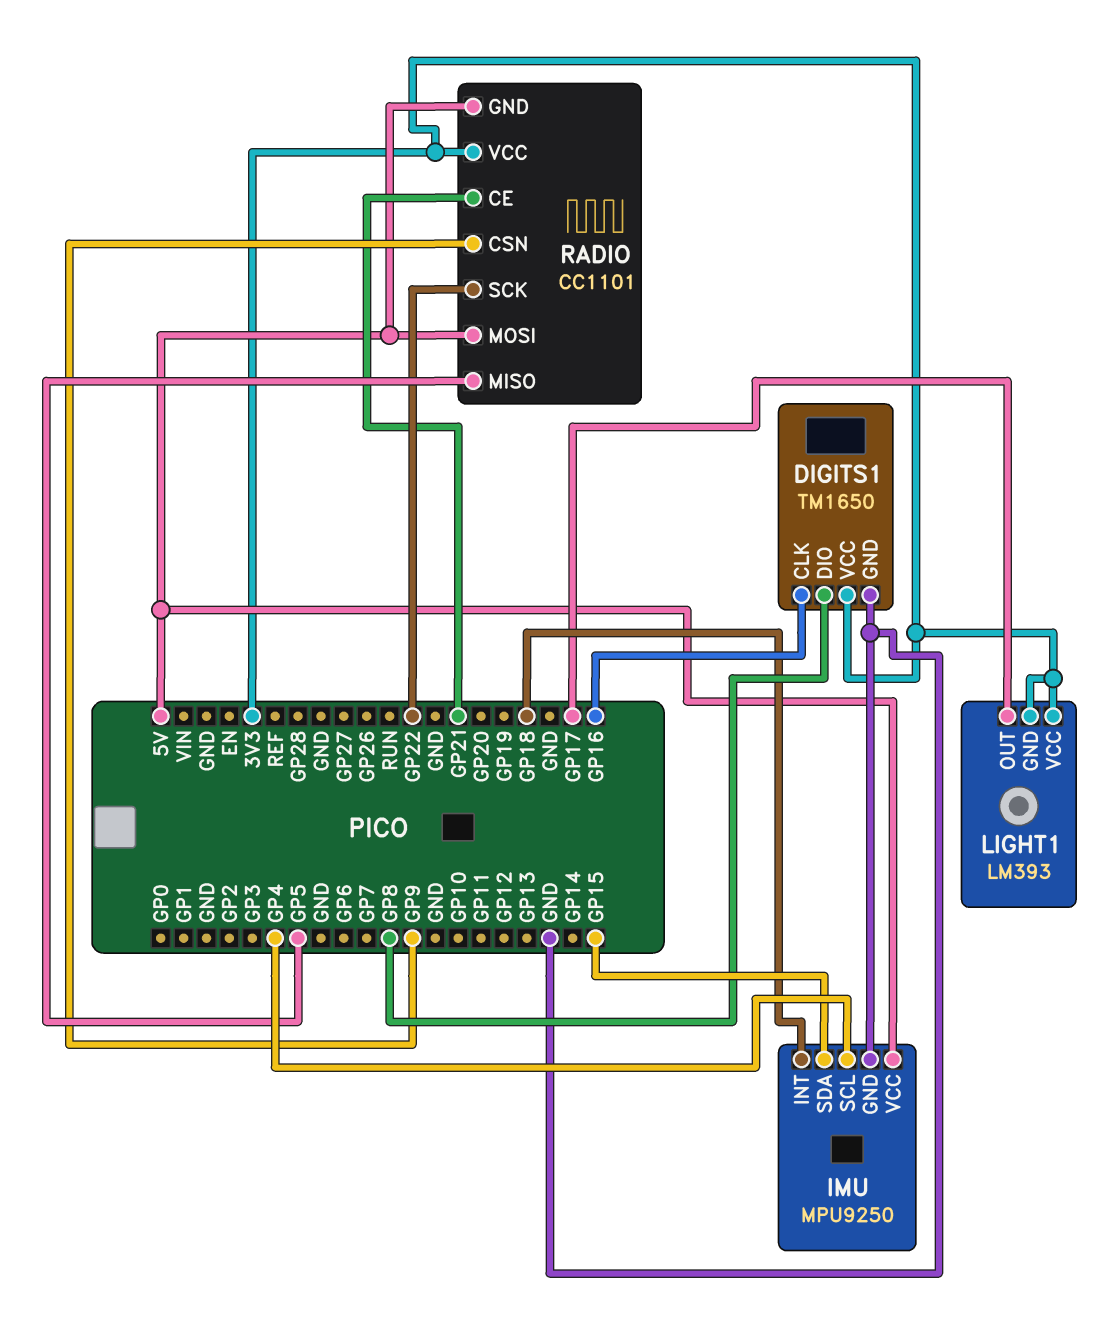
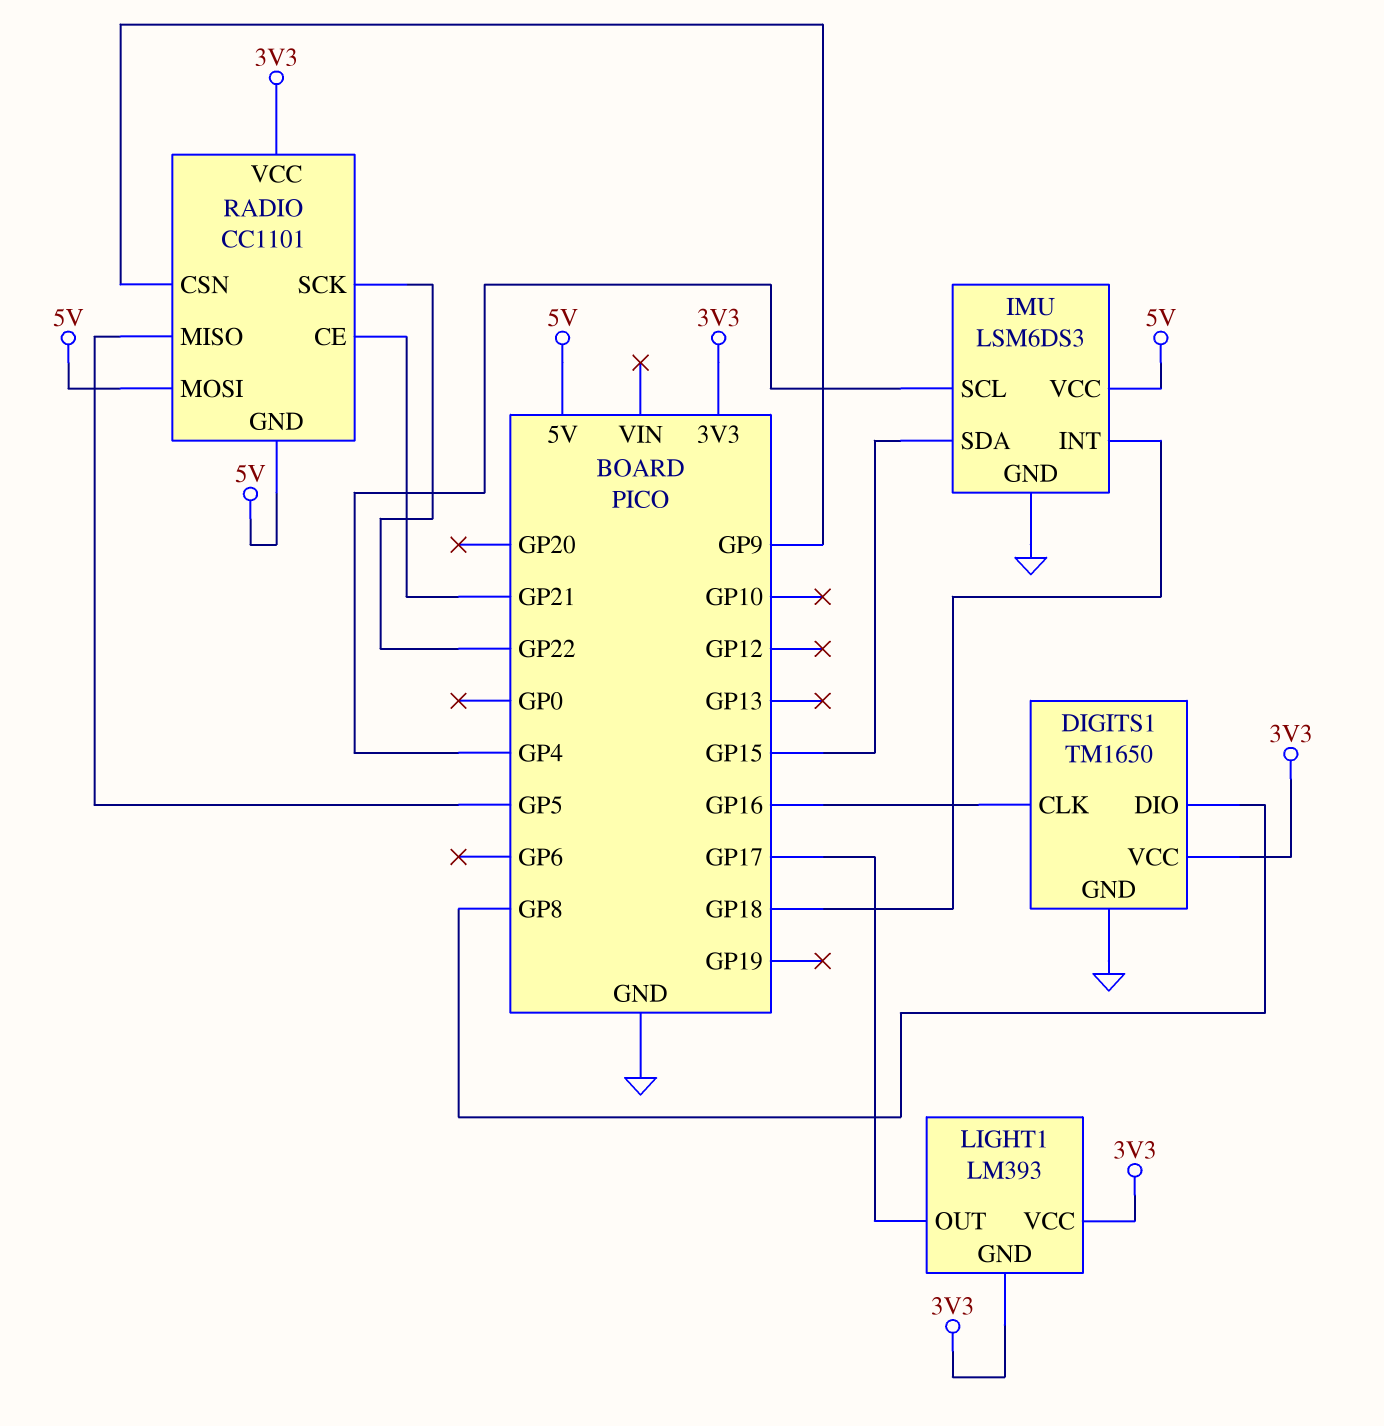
IMU: MPU9250 -> LSM6DS3

